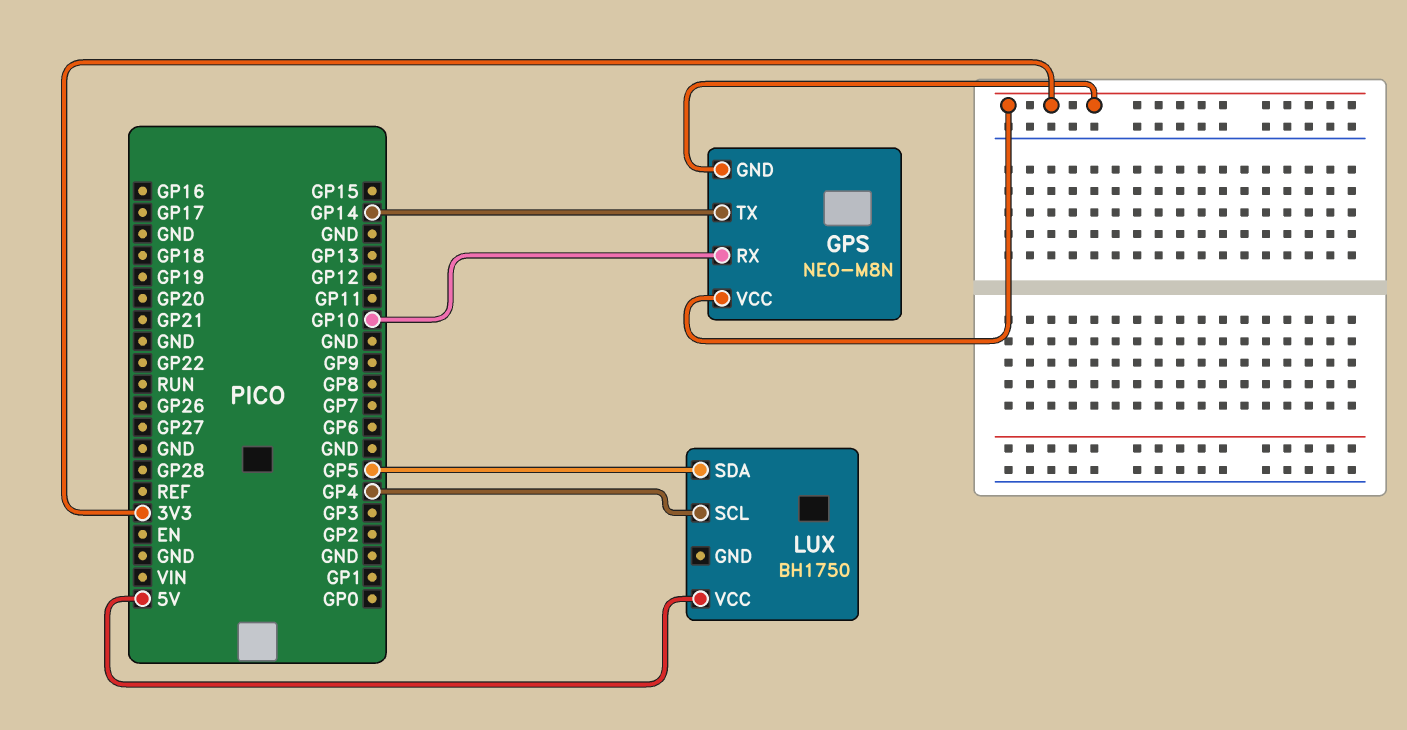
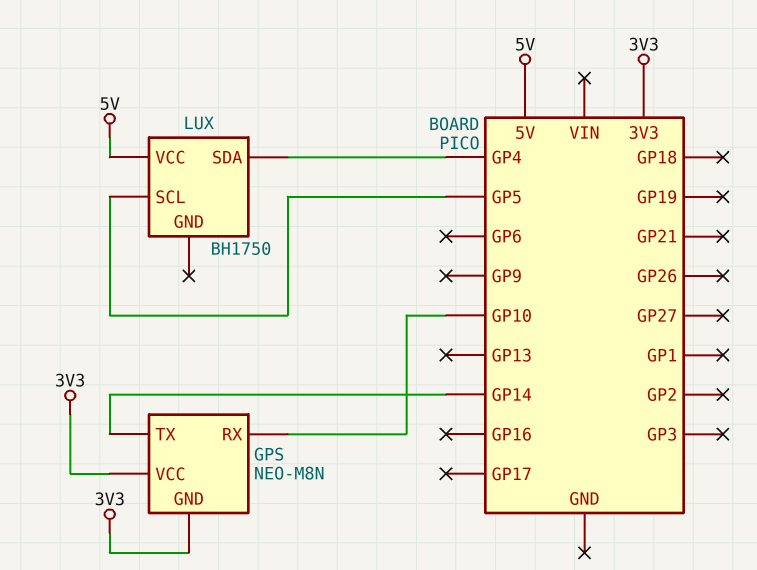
LUX pin SCL: GP4 -> GP5
LUX pin SDA: GP5 -> GP4

